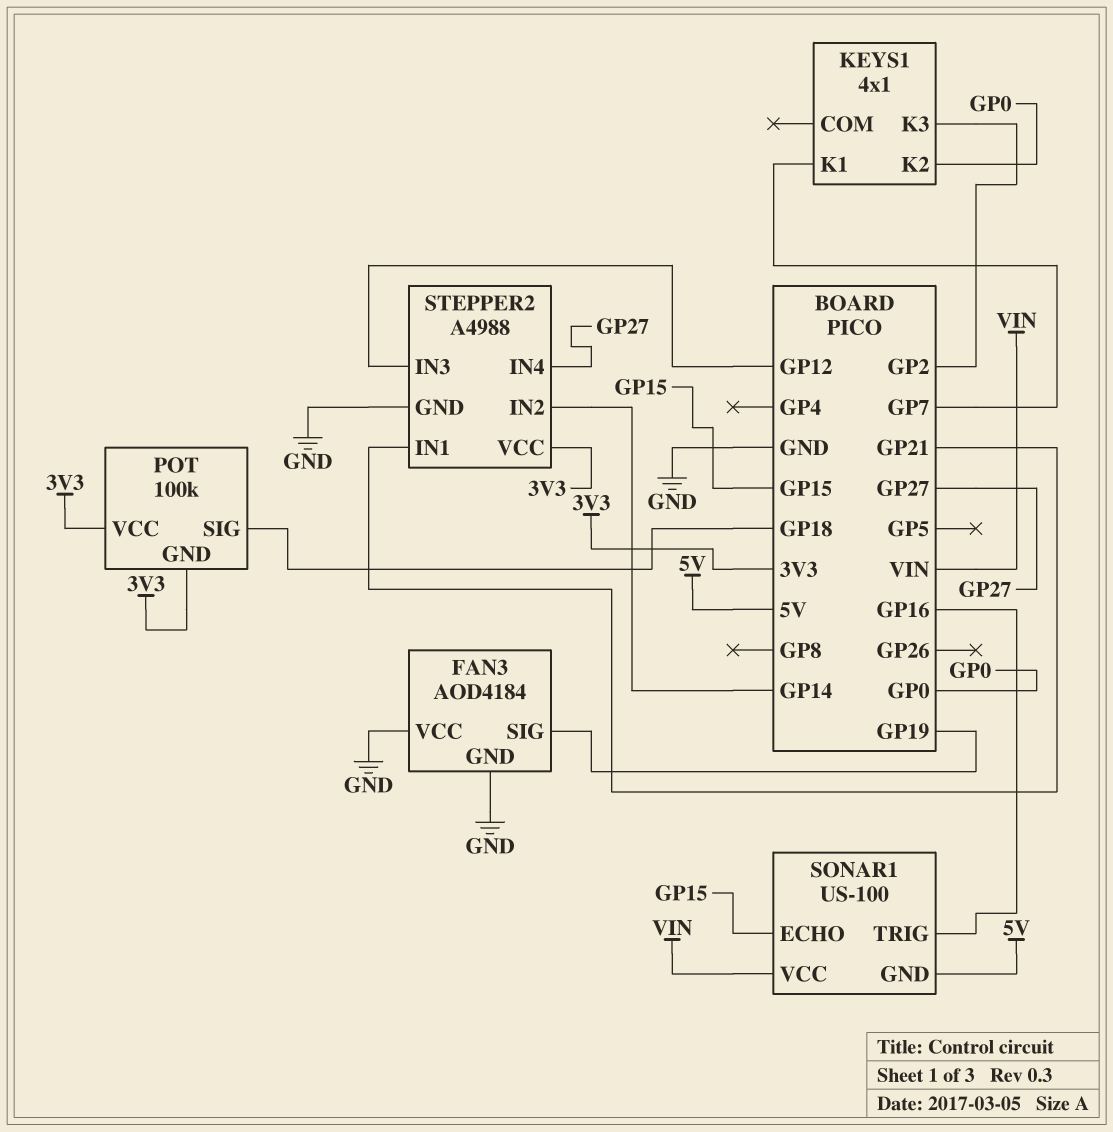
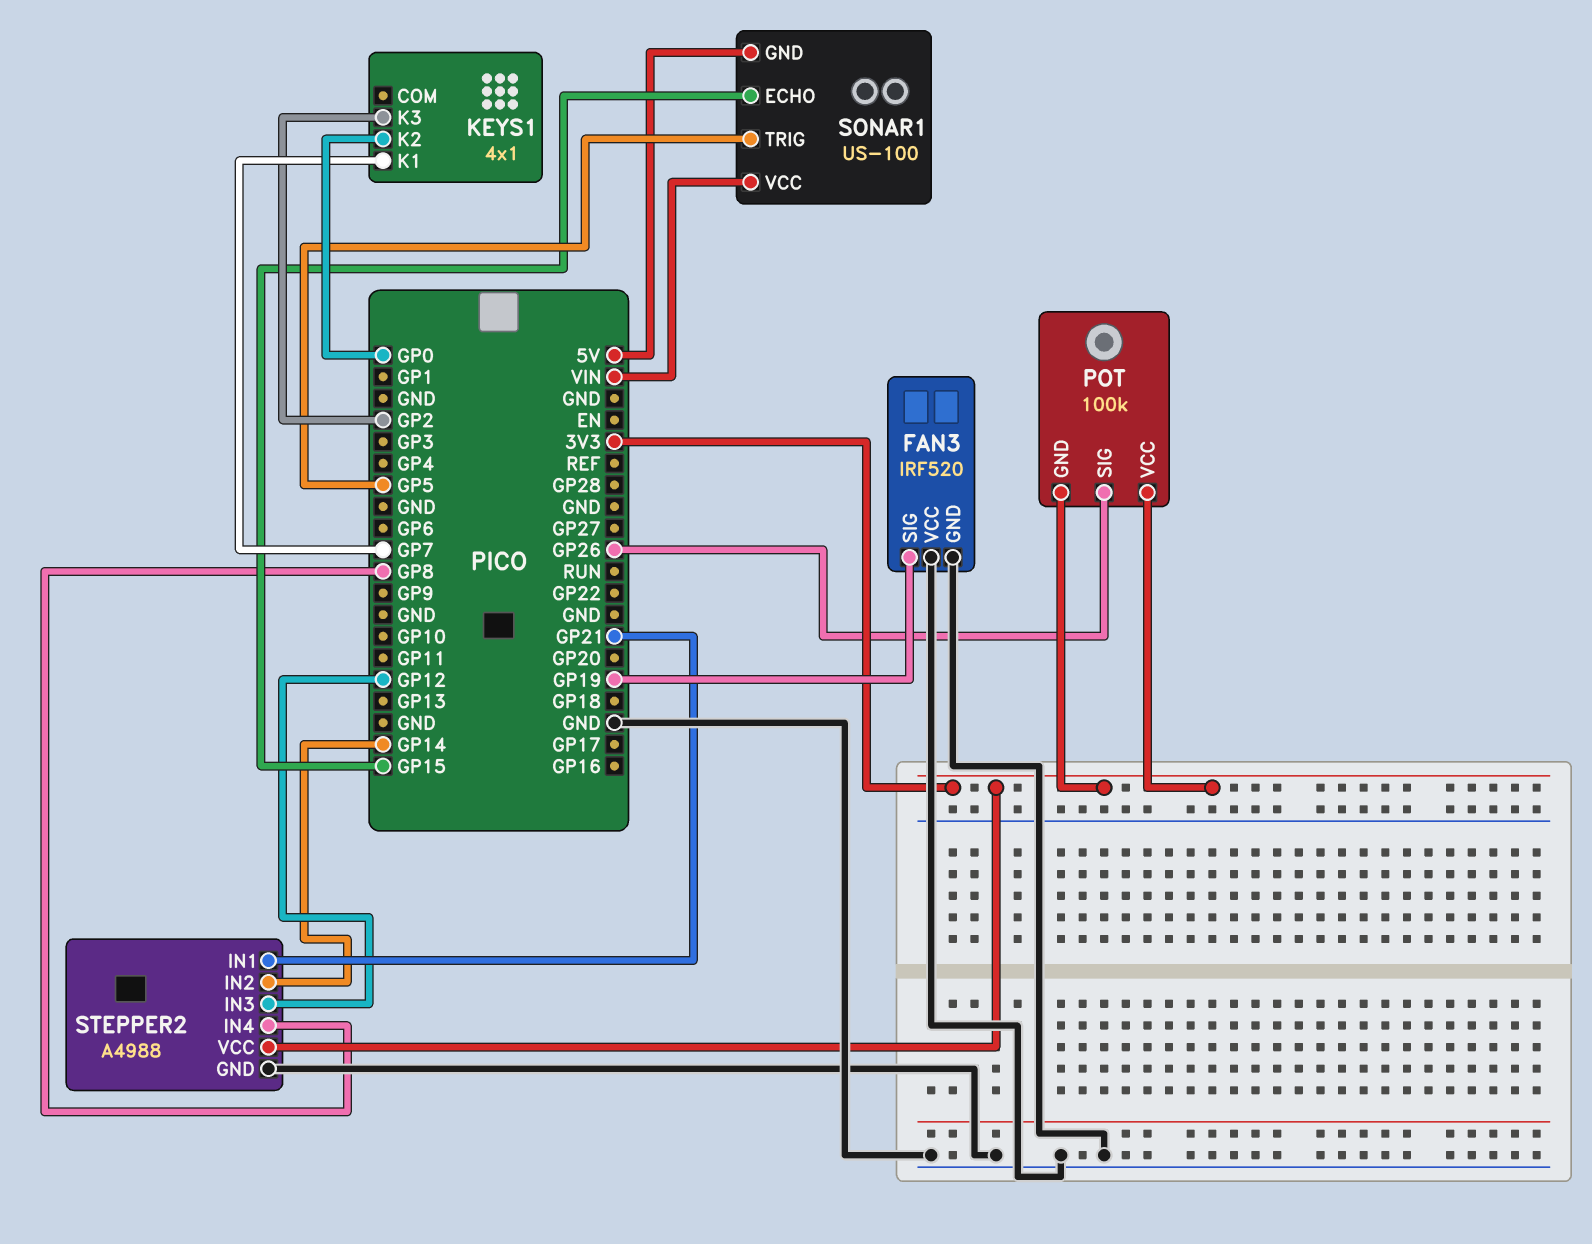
FAN3: AOD4184 -> IRF520
POT pin SIG: GP18 -> GP26
SONAR1 pin TRIG: GP16 -> GP5
STEPPER2 pin IN4: GP27 -> GP8

